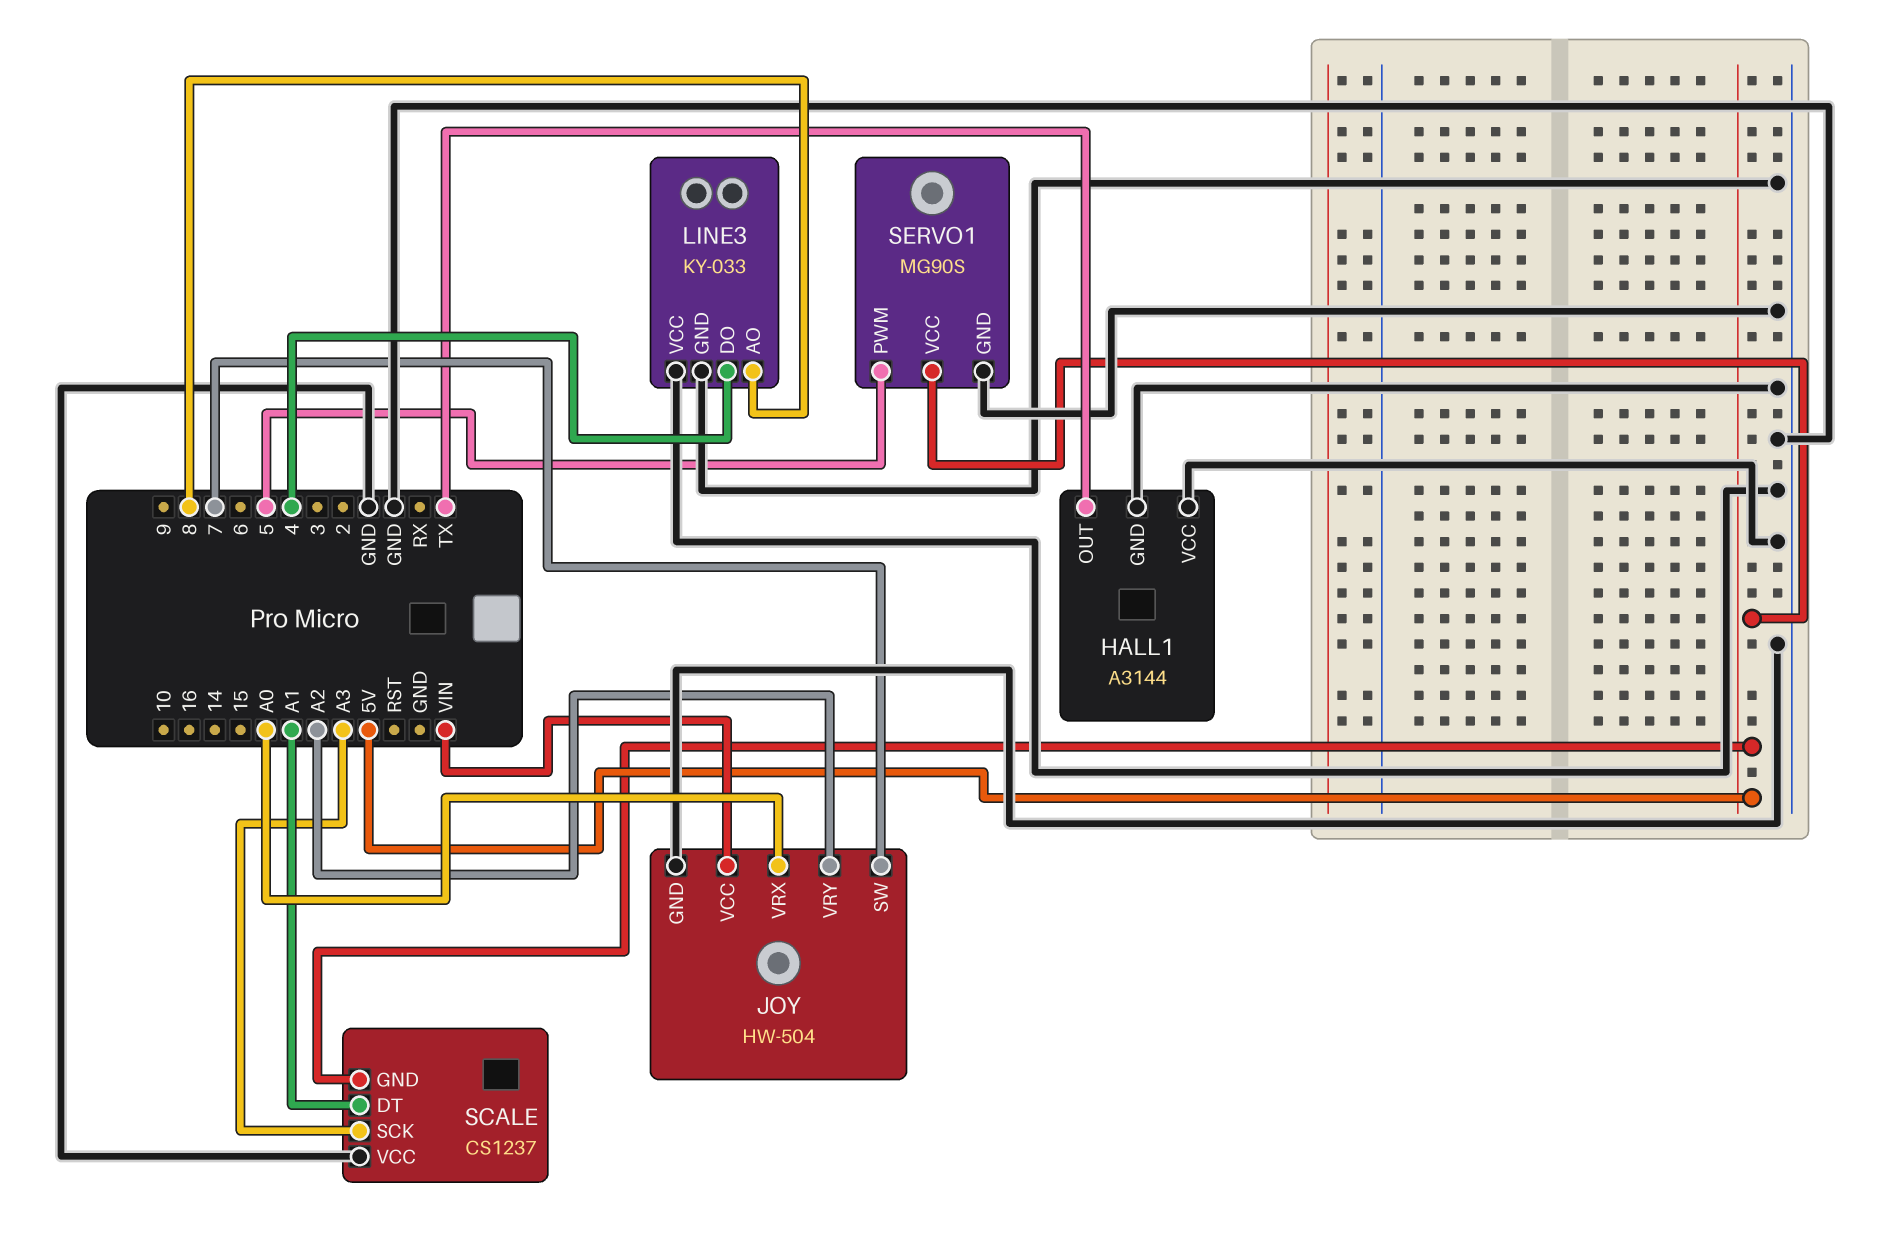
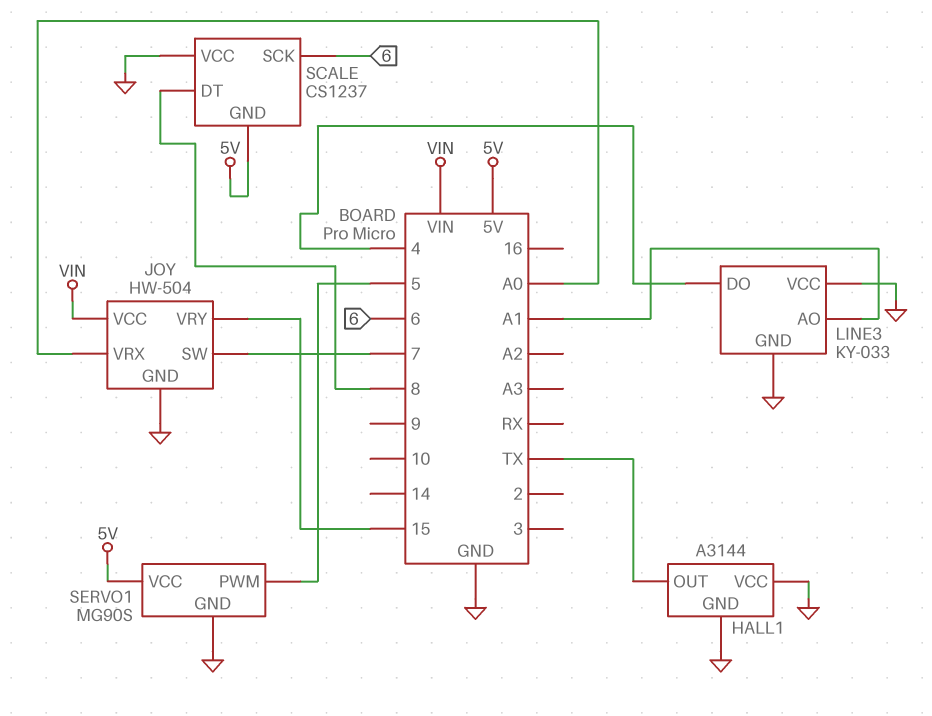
JOY pin VRY: A2 -> 15
LINE3 pin AO: 8 -> A1
SCALE pin DT: A1 -> 8
SCALE pin SCK: A3 -> 6

